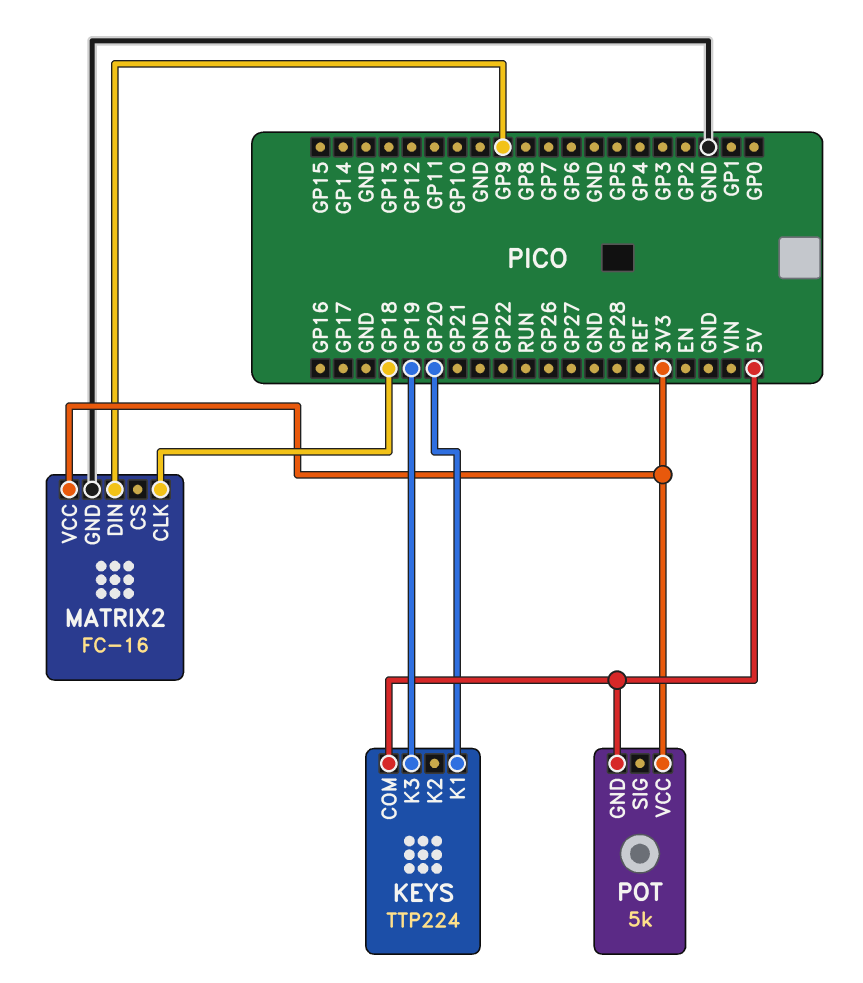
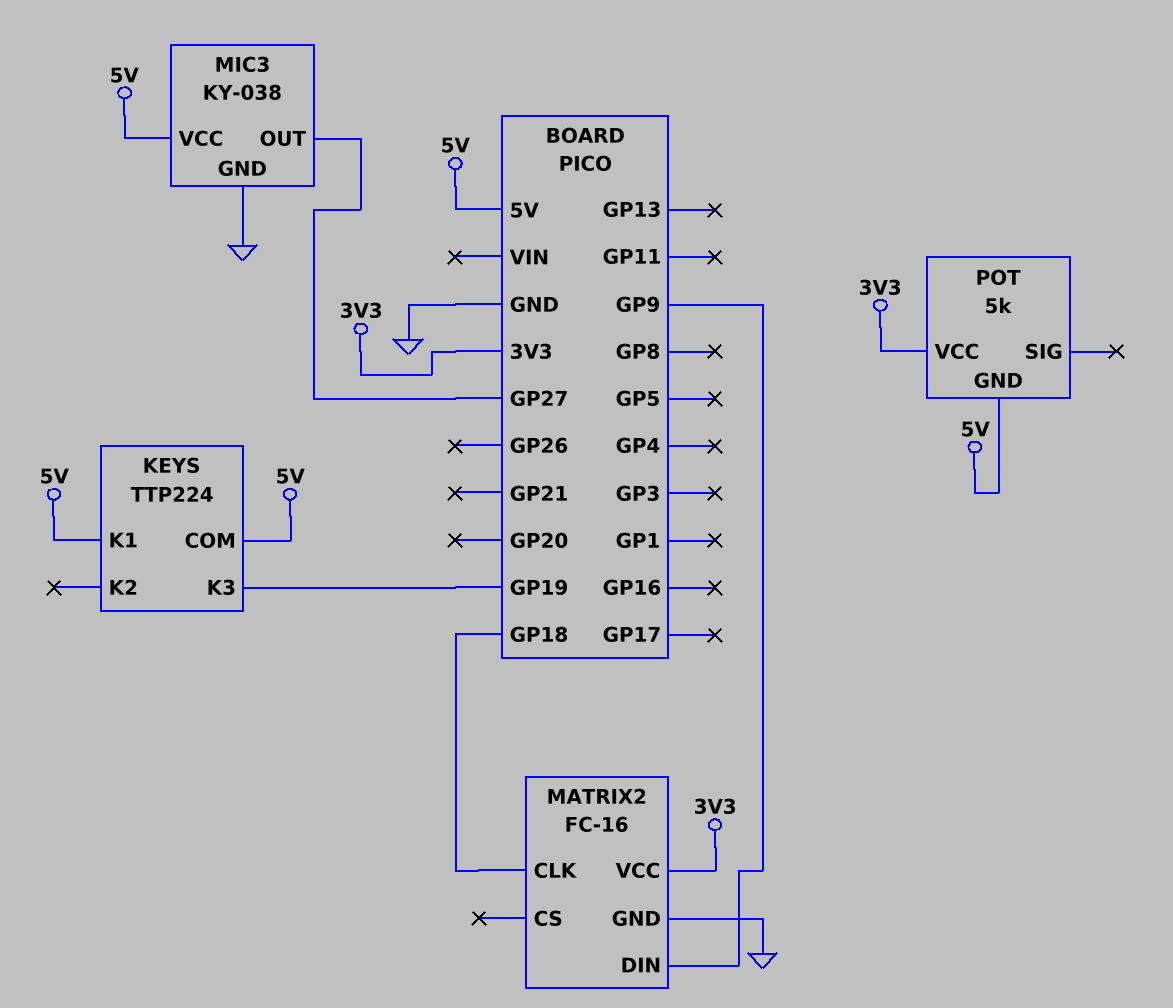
KEYS pin K1: GP20 -> 5V
MIC3: none -> KY-038
MIC3 pin GND: none -> GND
MIC3 pin OUT: none -> GP27
MIC3 pin VCC: none -> 5V

